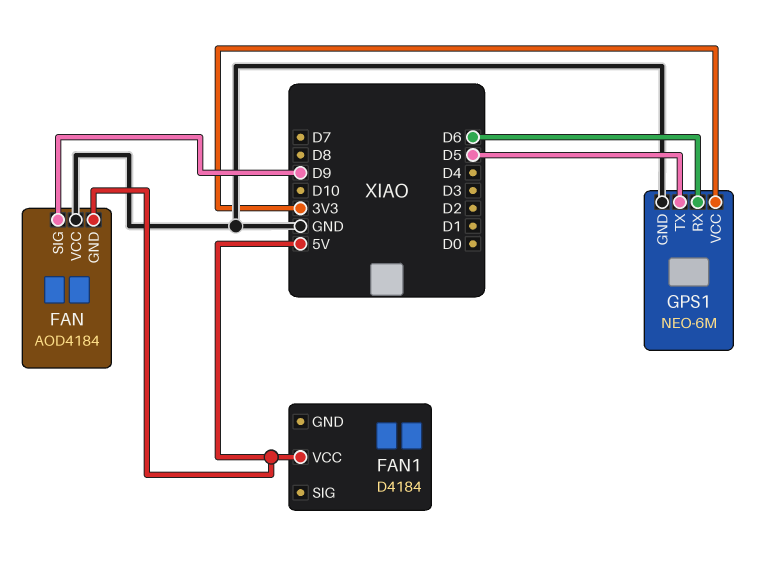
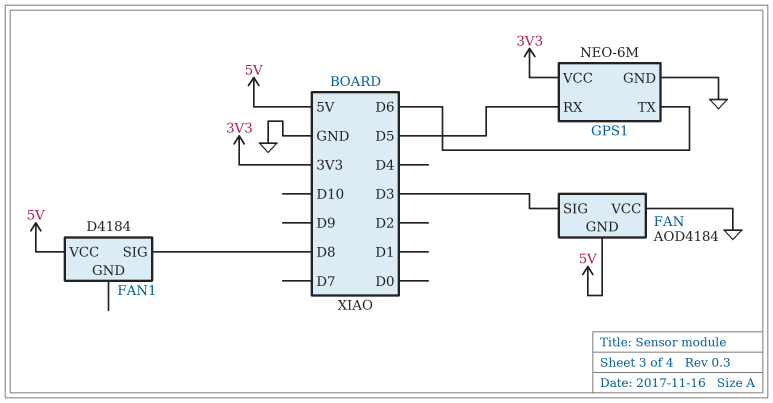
FAN pin SIG: D9 -> D3
FAN1 pin SIG: none -> D8
GPS1 pin RX: D6 -> D5
GPS1 pin TX: D5 -> D6

